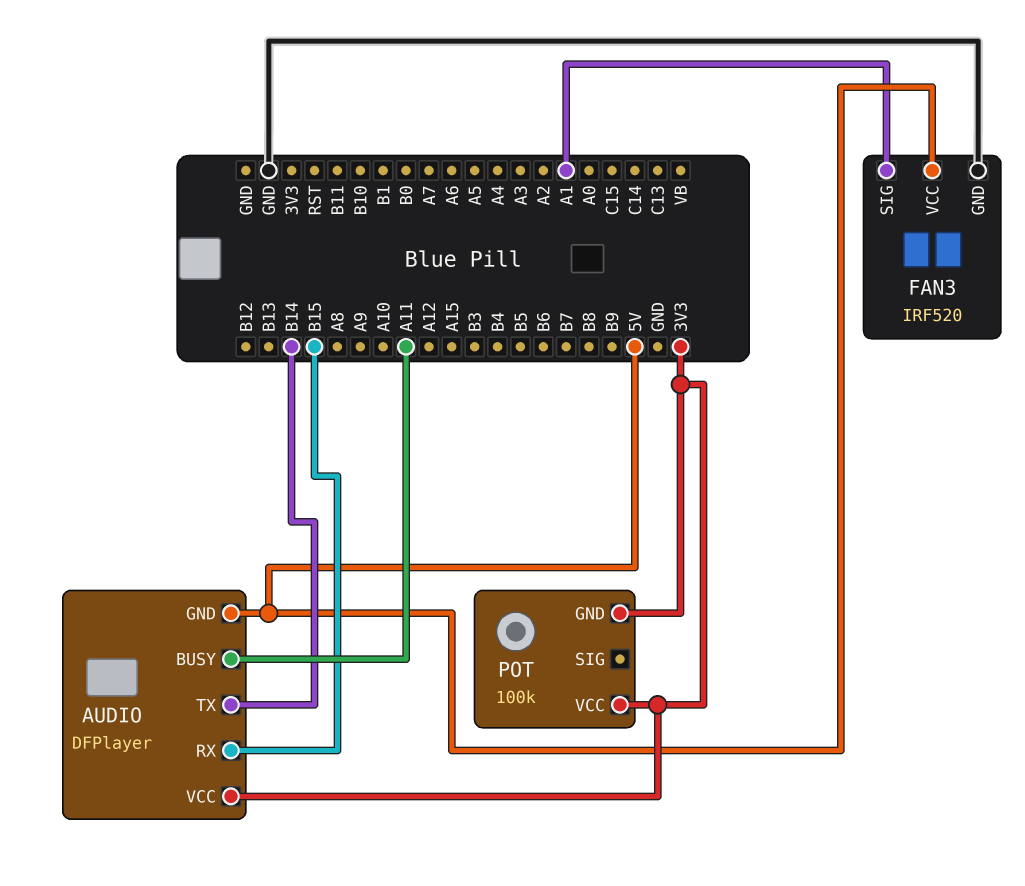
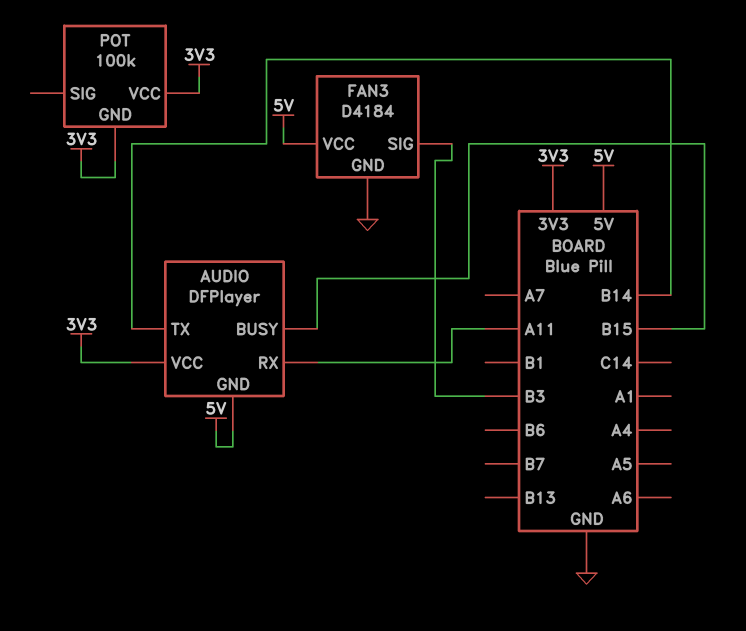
AUDIO pin BUSY: A11 -> B15
AUDIO pin RX: B15 -> A11
FAN3: IRF520 -> D4184
FAN3 pin SIG: A1 -> B3

